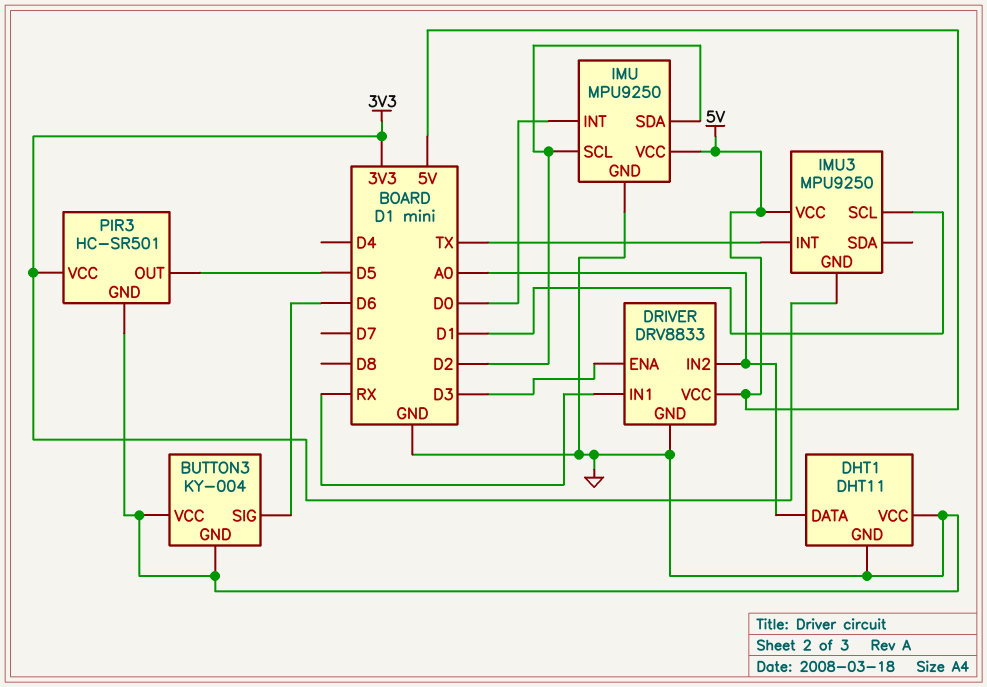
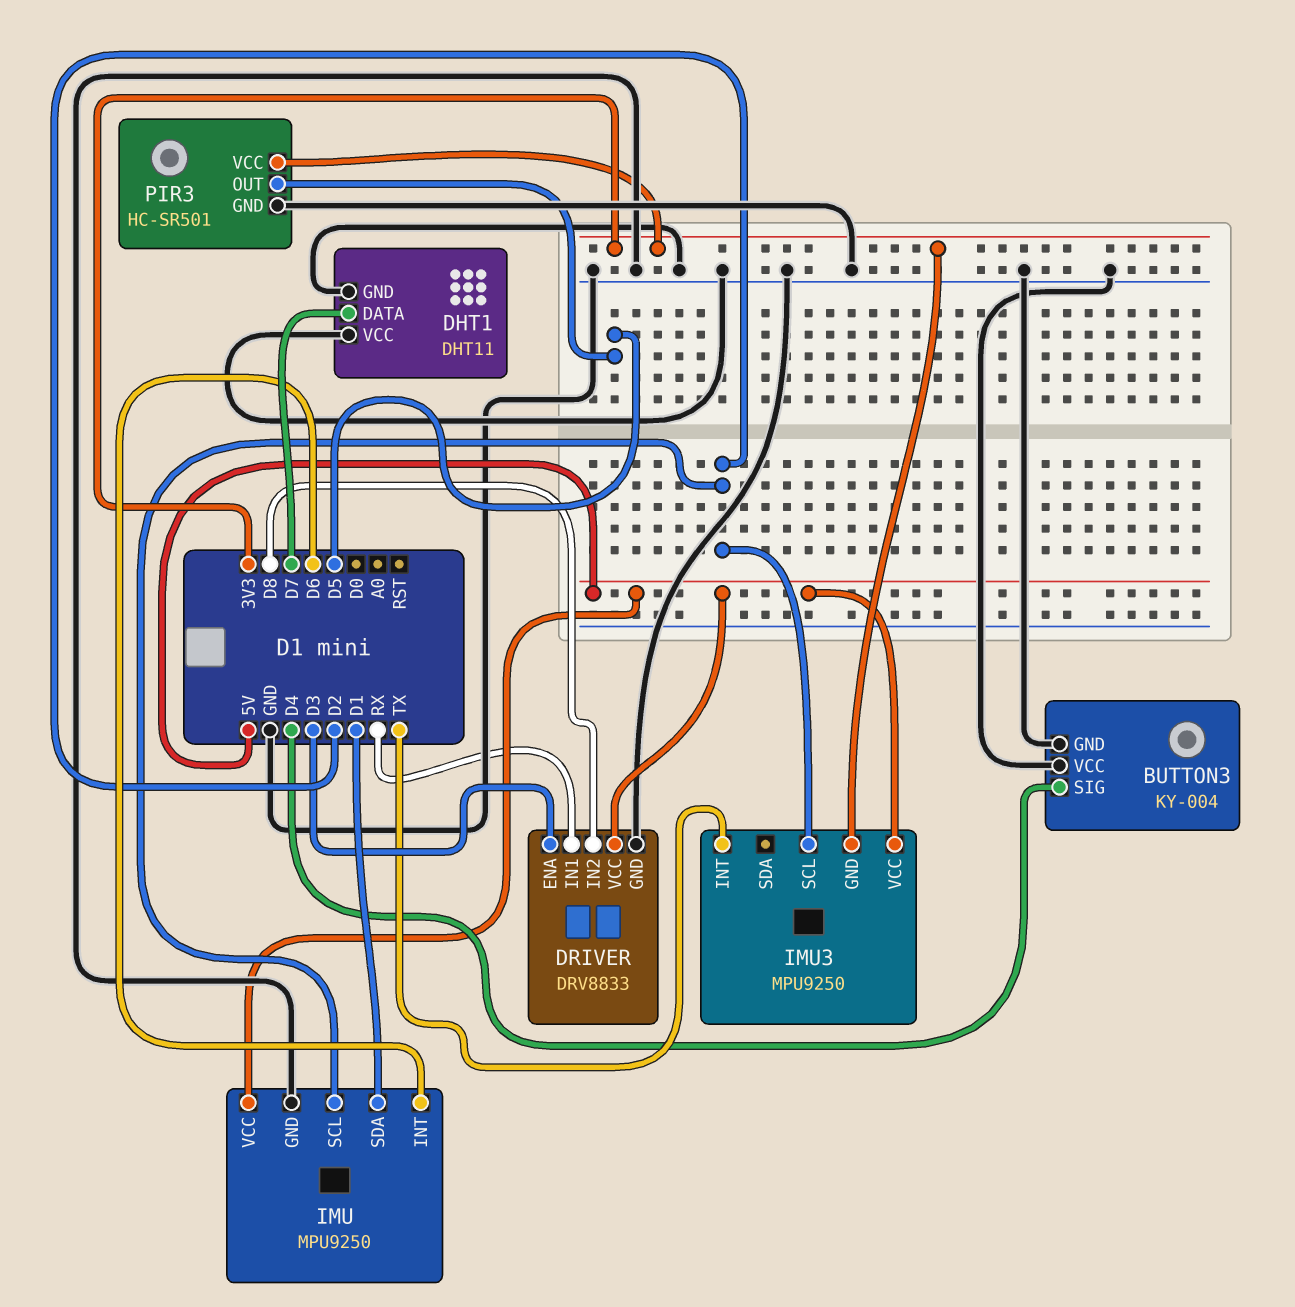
BUTTON3 pin SIG: D6 -> D4
DHT1 pin DATA: A0 -> D7
DRIVER pin IN2: A0 -> D8
IMU pin INT: D0 -> D6
IMU pin SDA: D2 -> D1
IMU3 pin SCL: D1 -> D2

